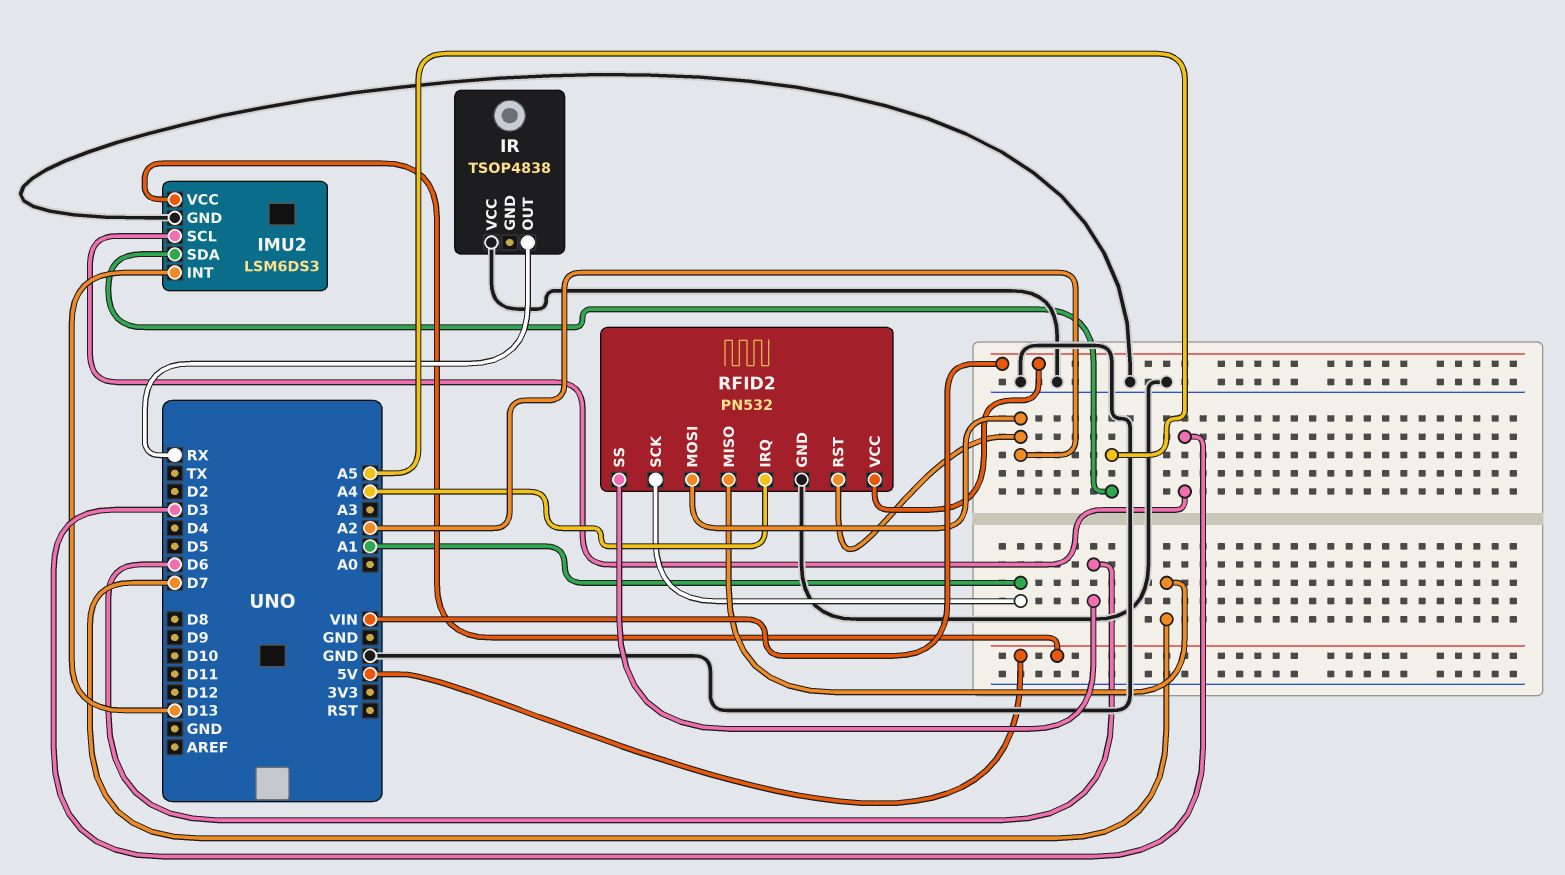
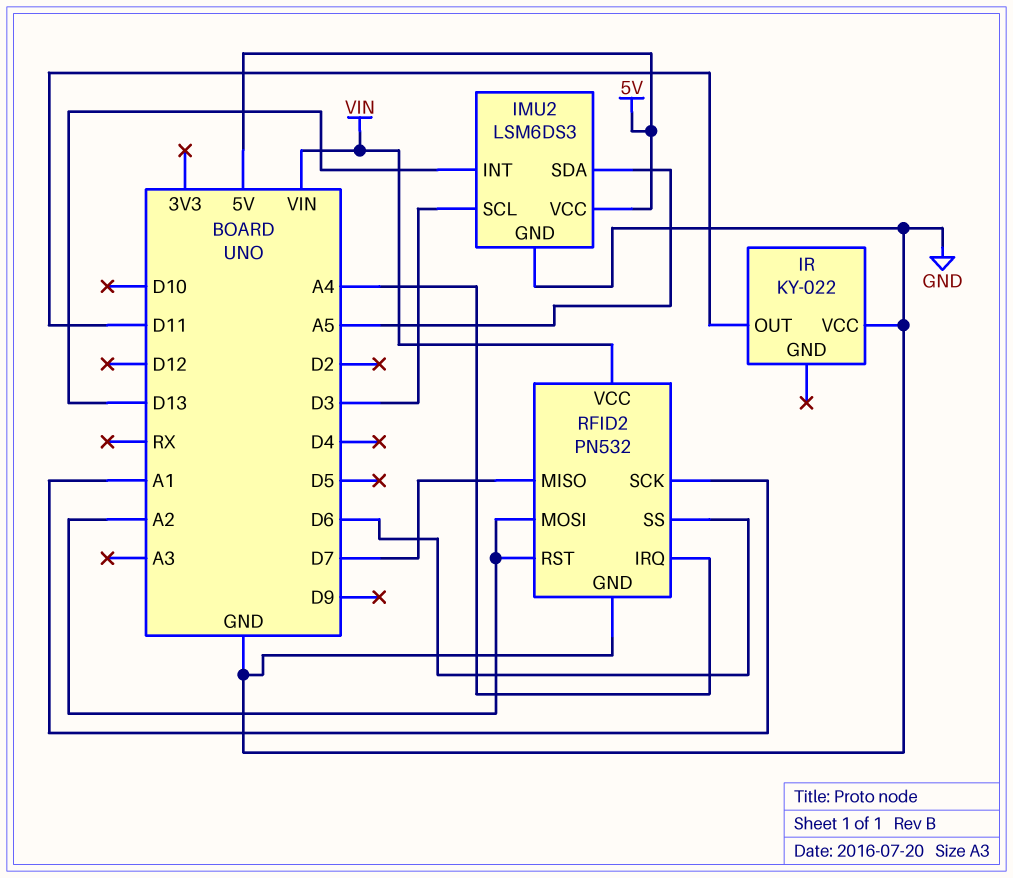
IR: TSOP4838 -> KY-022
IR pin OUT: RX -> D11

